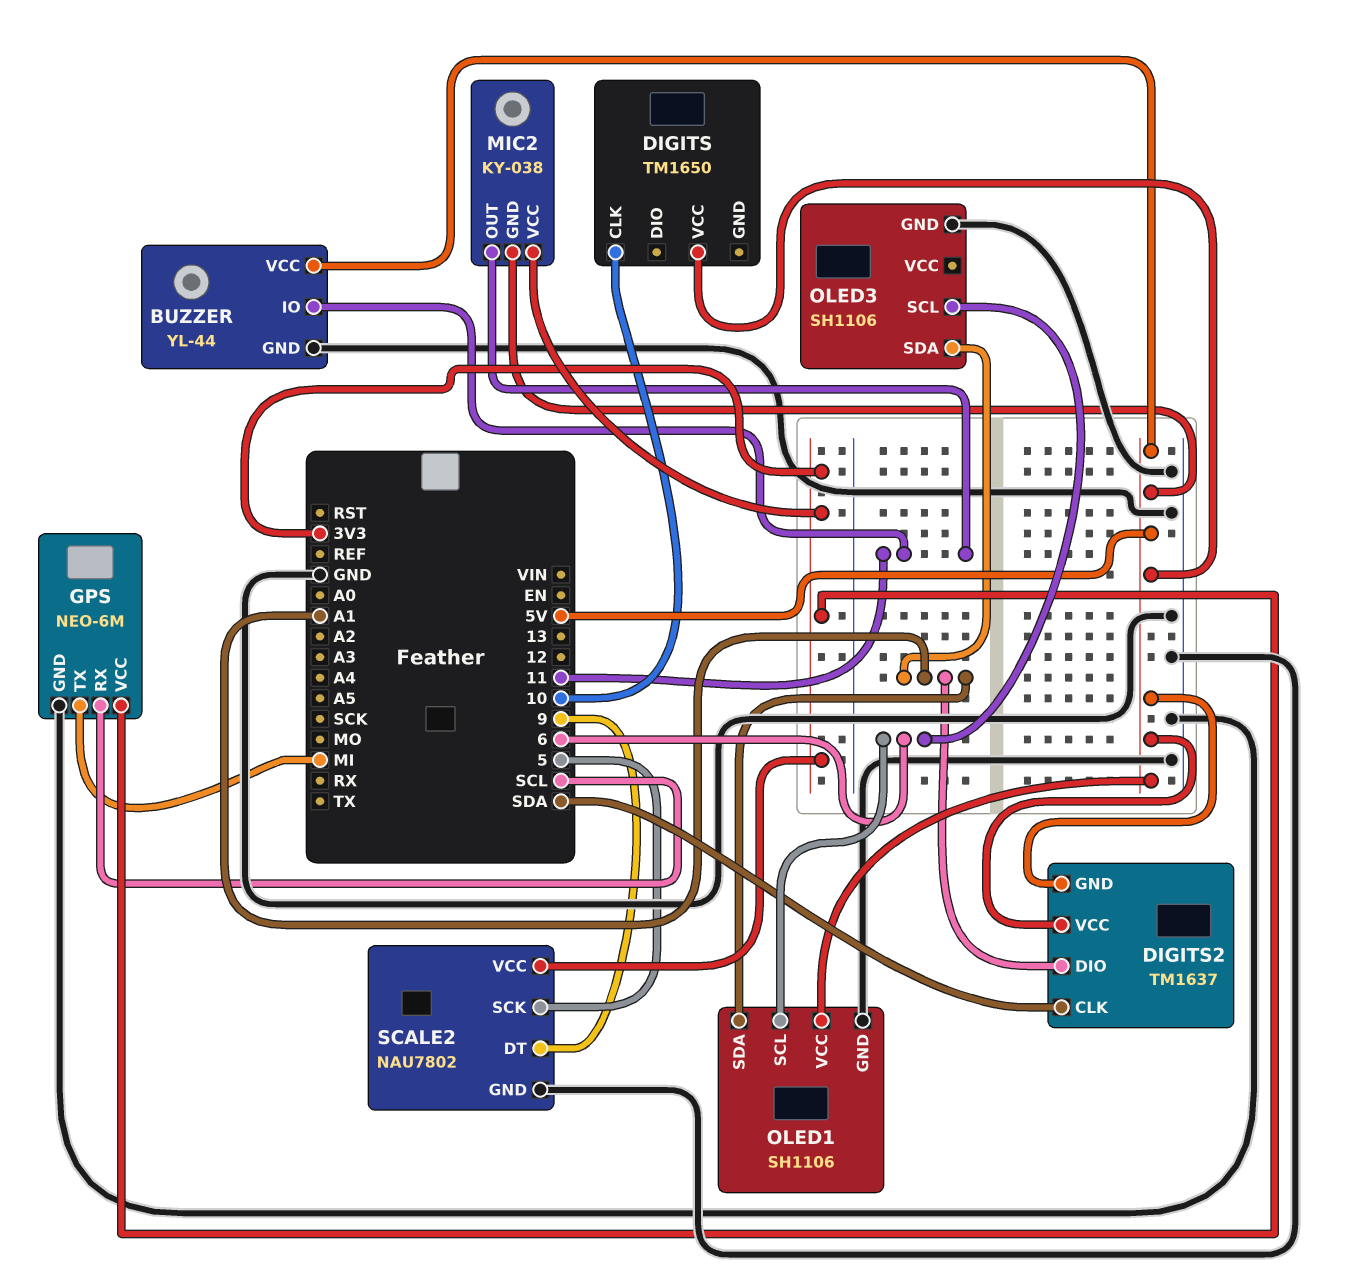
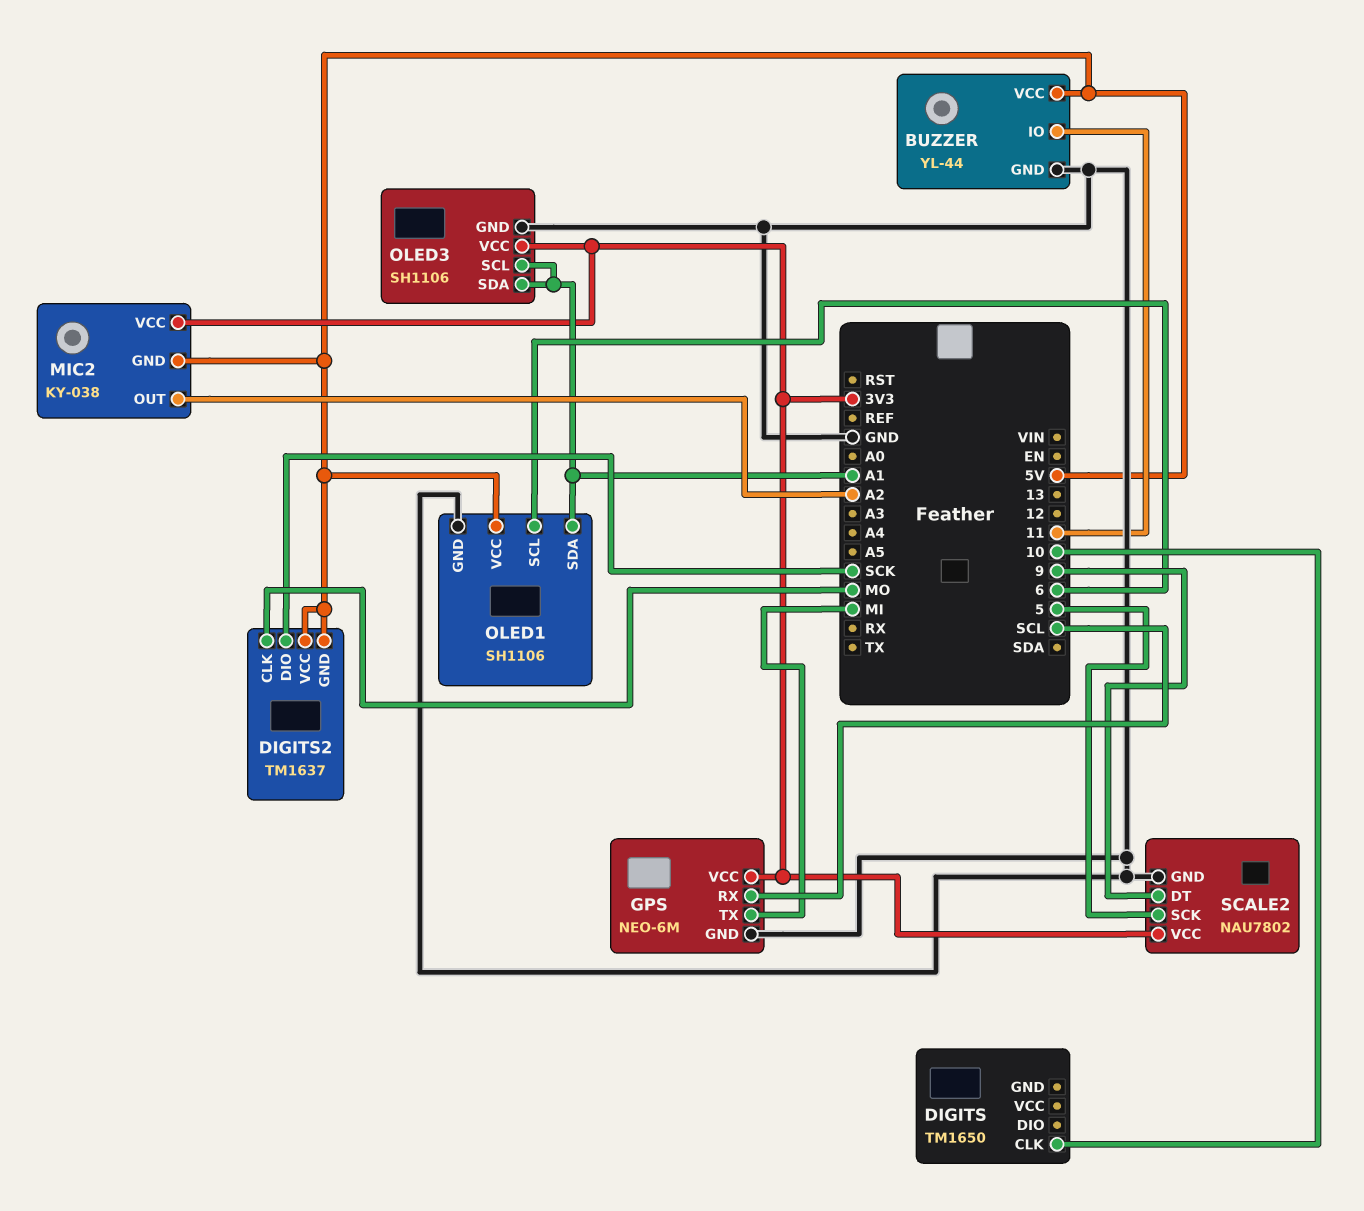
DIGITS pin VCC: 5V -> none
DIGITS2 pin CLK: SDA -> MO
DIGITS2 pin DIO: A1 -> SCK
MIC2 pin OUT: 11 -> A2
OLED3 pin SCL: 6 -> A1
OLED3 pin VCC: none -> 3V3

